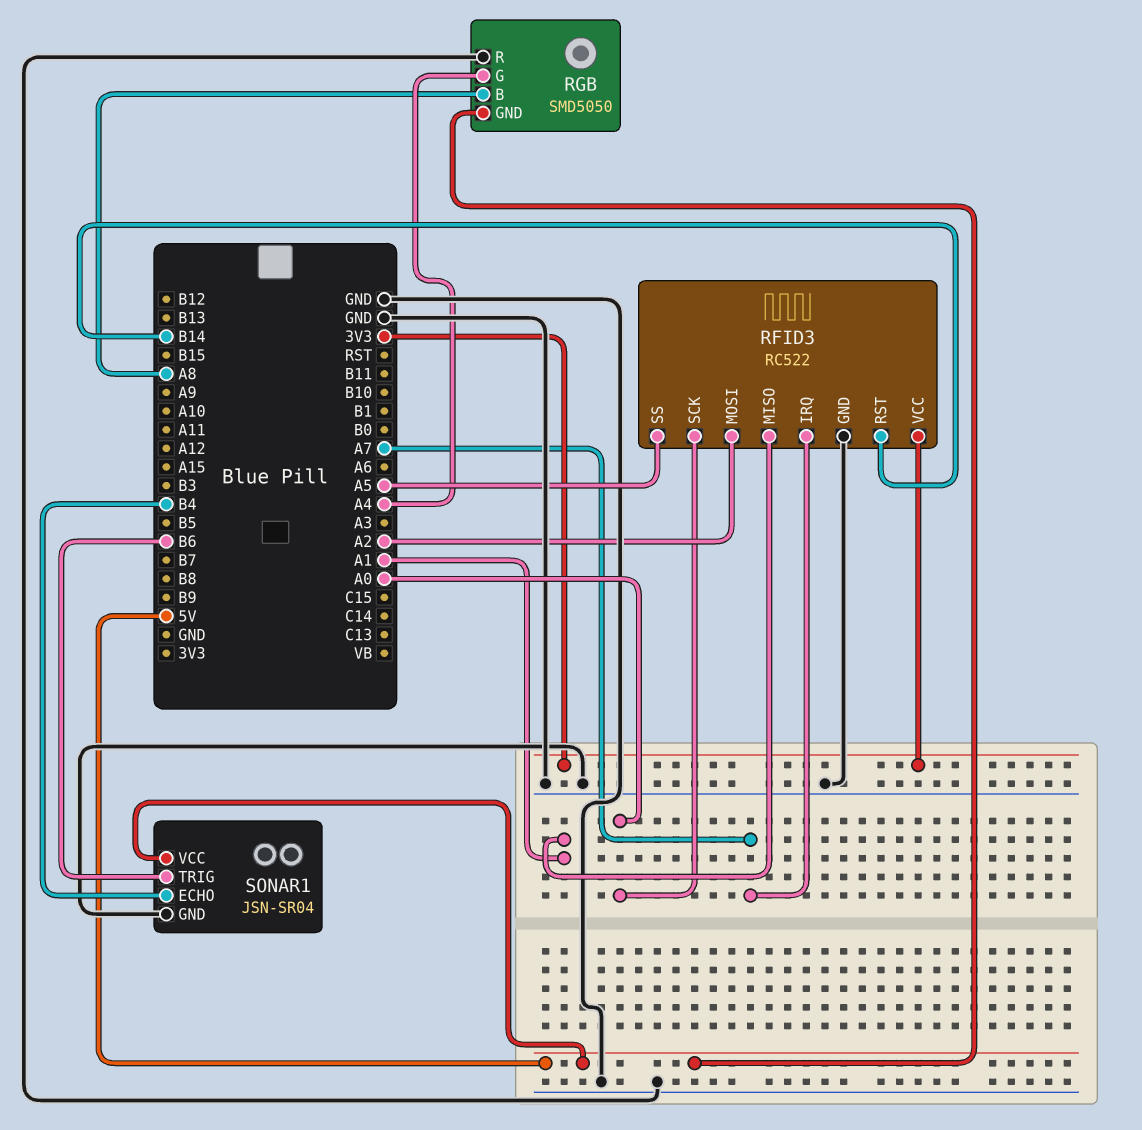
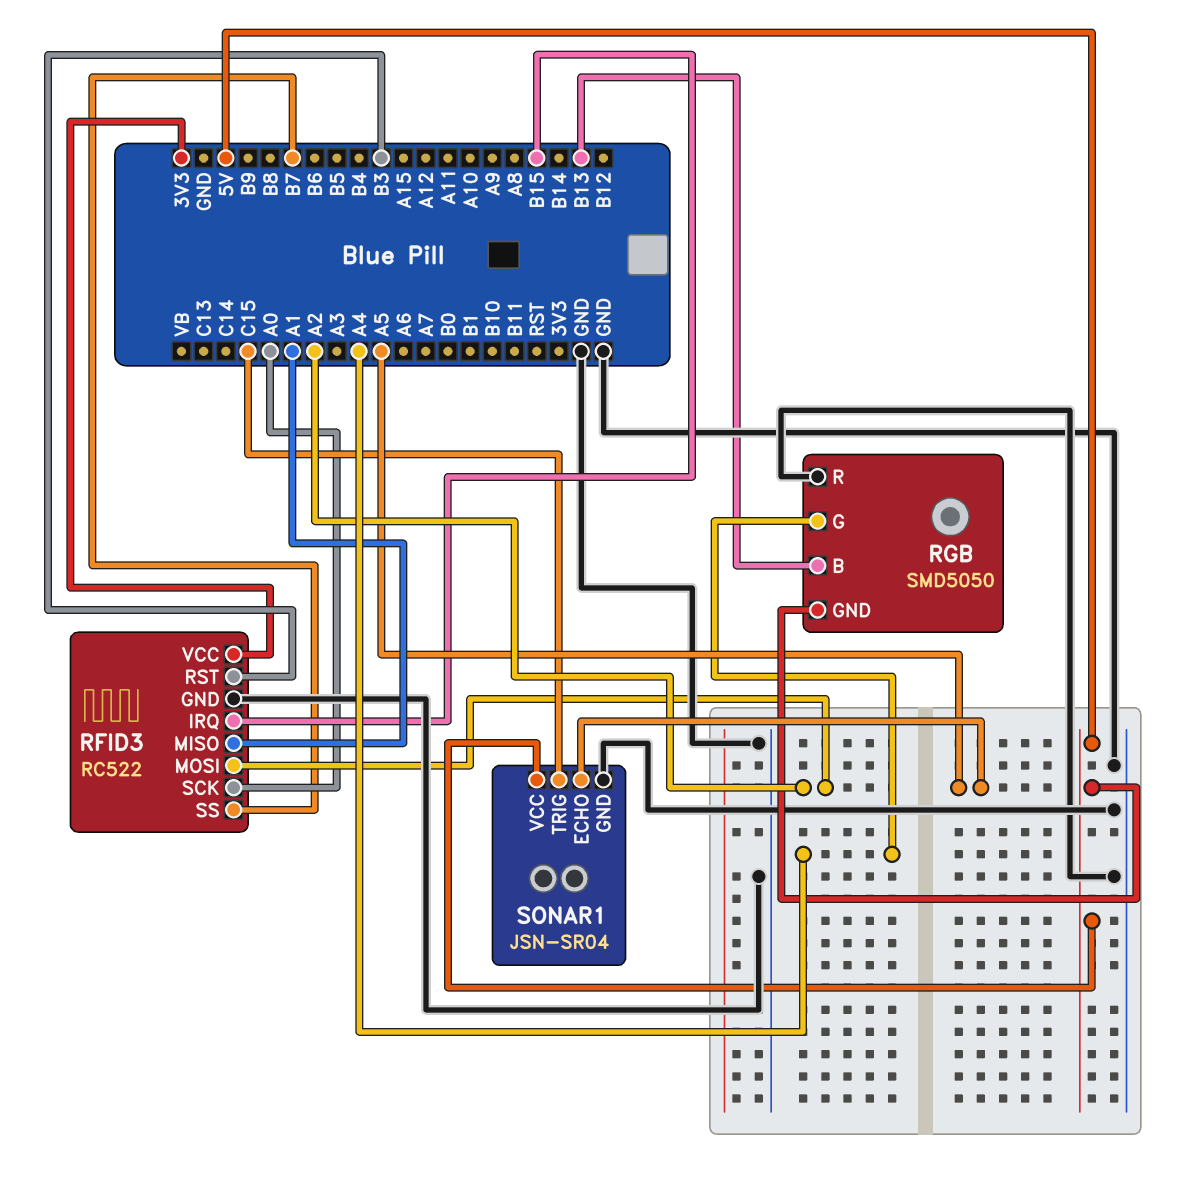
RFID3 pin IRQ: A7 -> B15
RFID3 pin RST: B14 -> B3
RFID3 pin SS: A5 -> B7
RGB pin B: A8 -> B13
SONAR1 pin ECHO: B4 -> A5
SONAR1 pin TRIG: B6 -> C15

